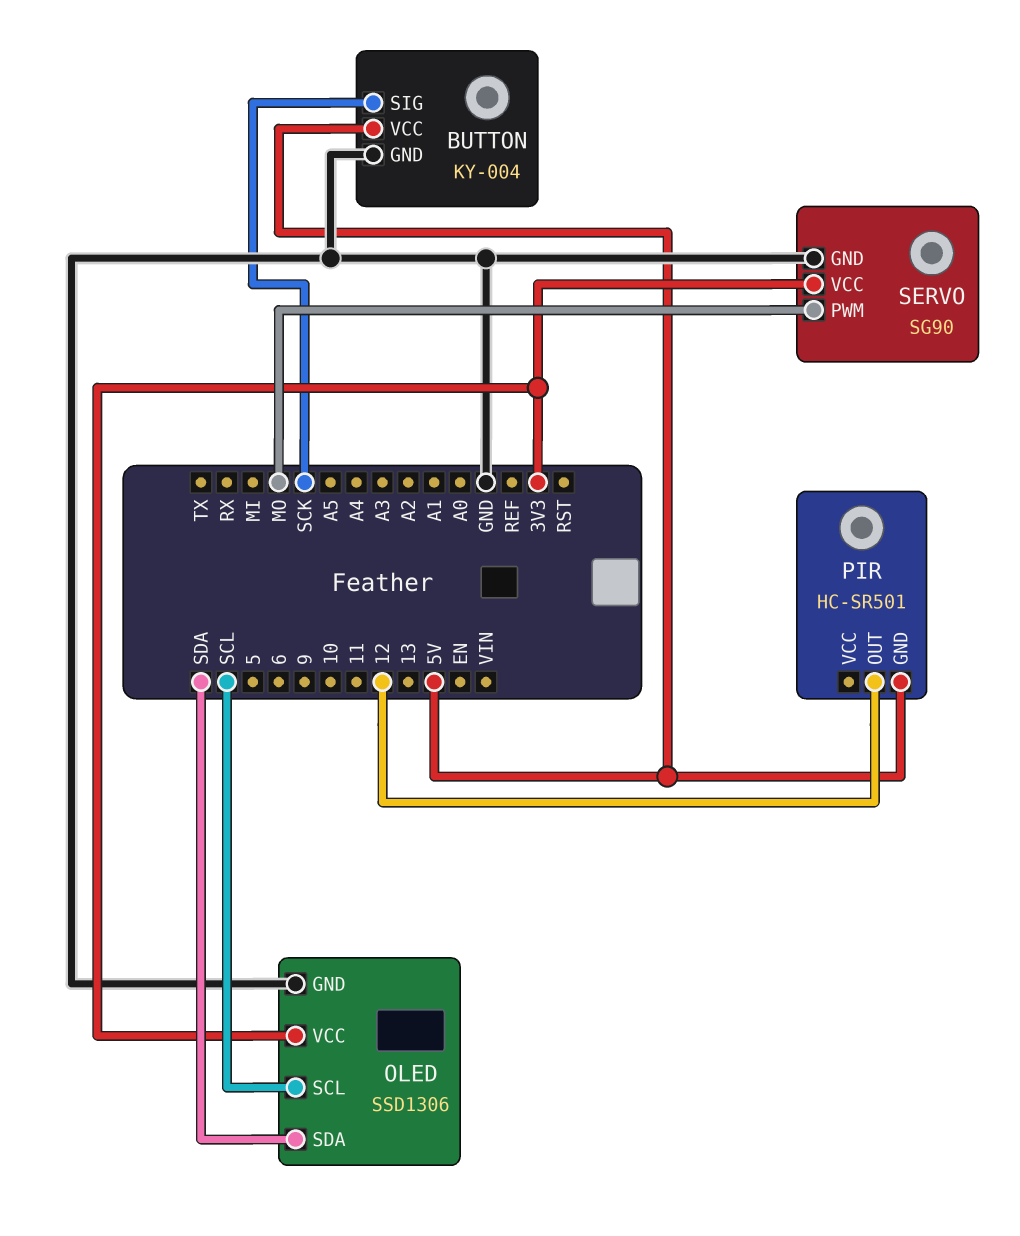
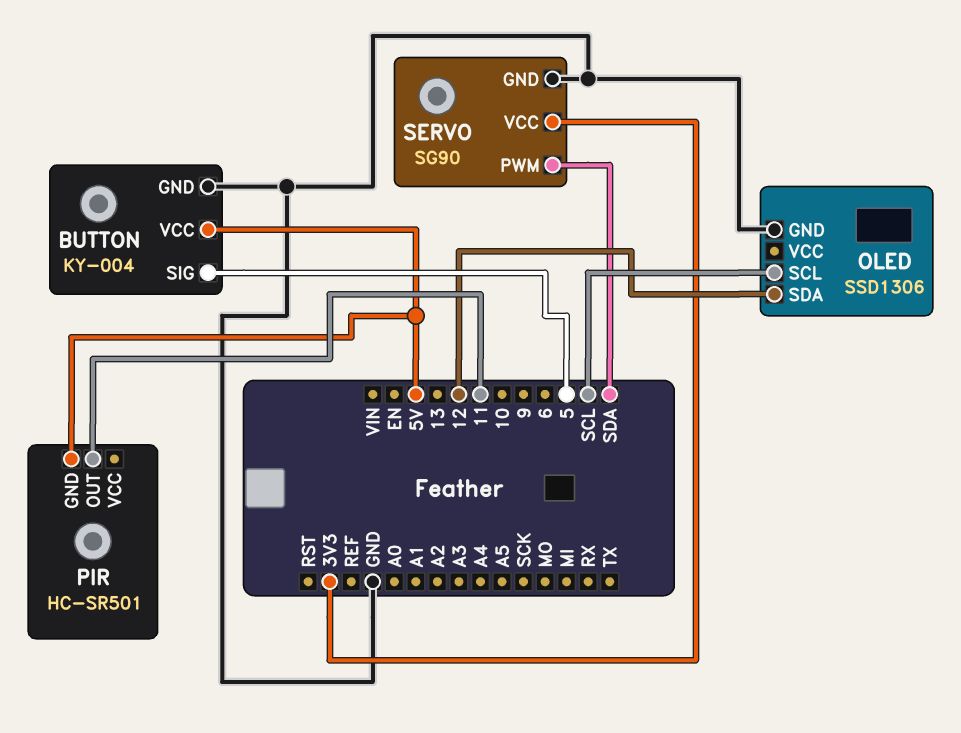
BUTTON pin SIG: SCK -> 5
OLED pin SDA: SDA -> 12
OLED pin VCC: 3V3 -> none
PIR pin OUT: 12 -> 11
SERVO pin PWM: MO -> SDA

